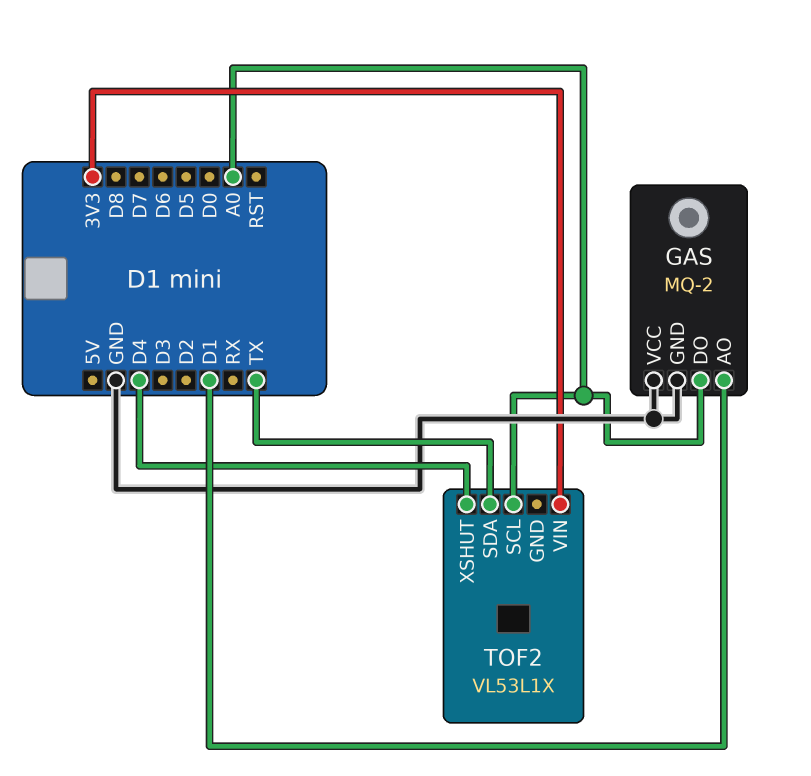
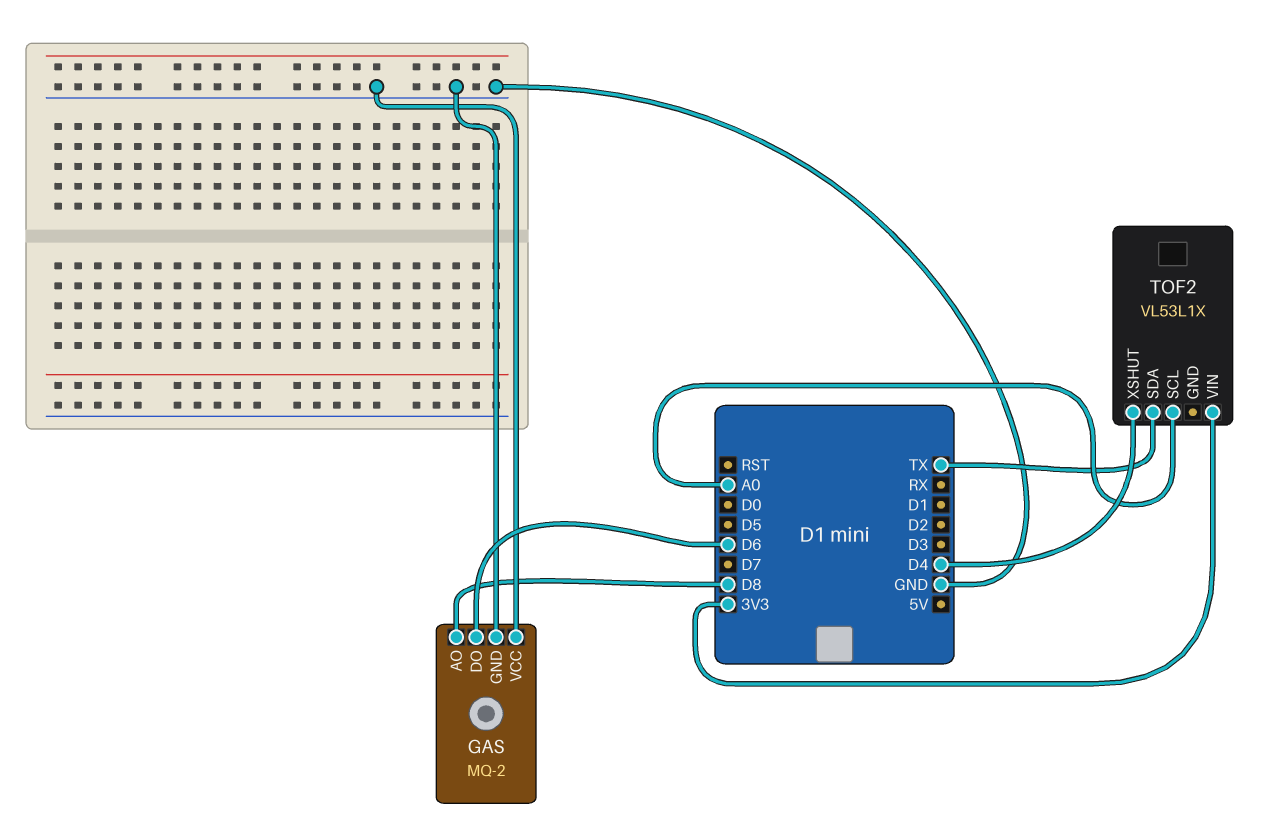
GAS pin AO: D1 -> D8
GAS pin DO: A0 -> D6

